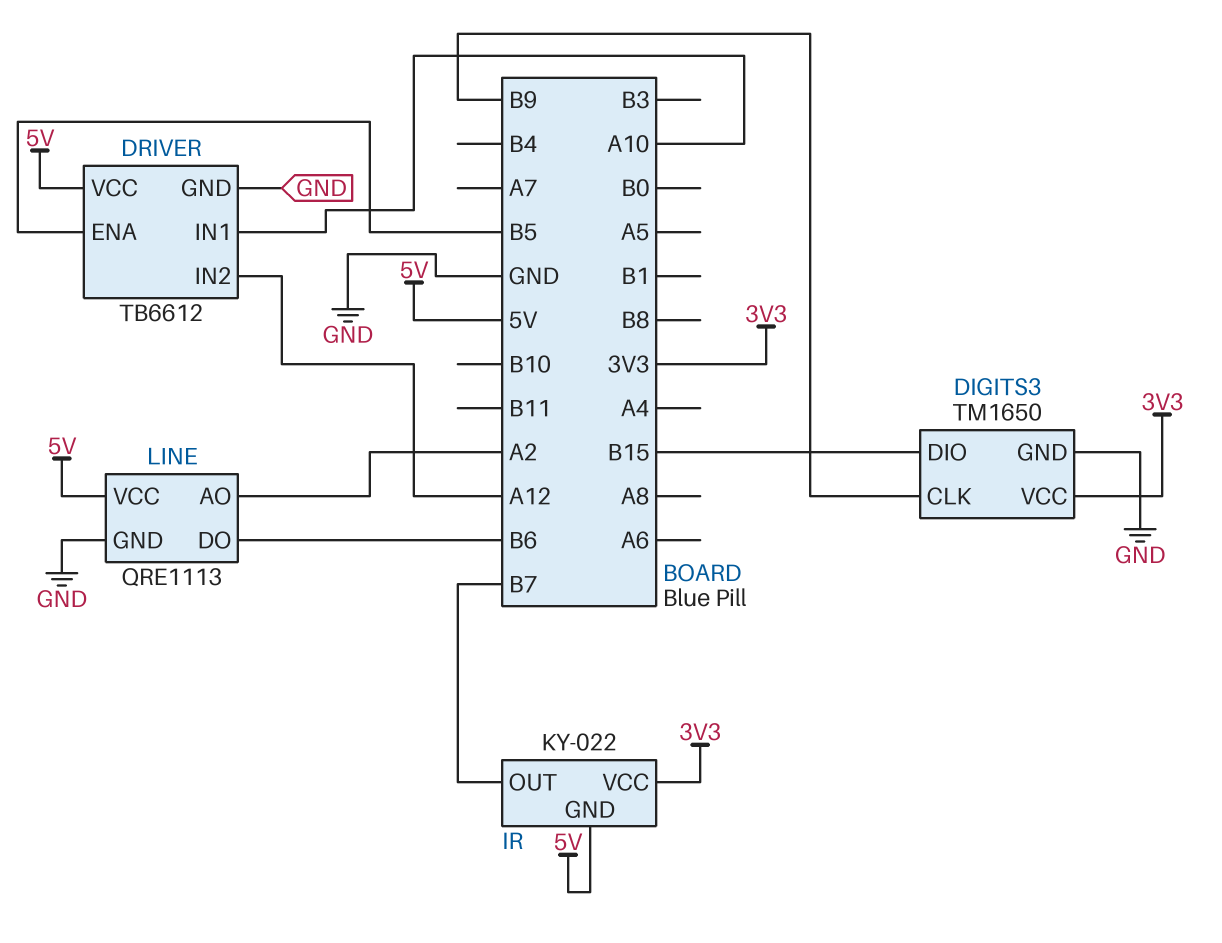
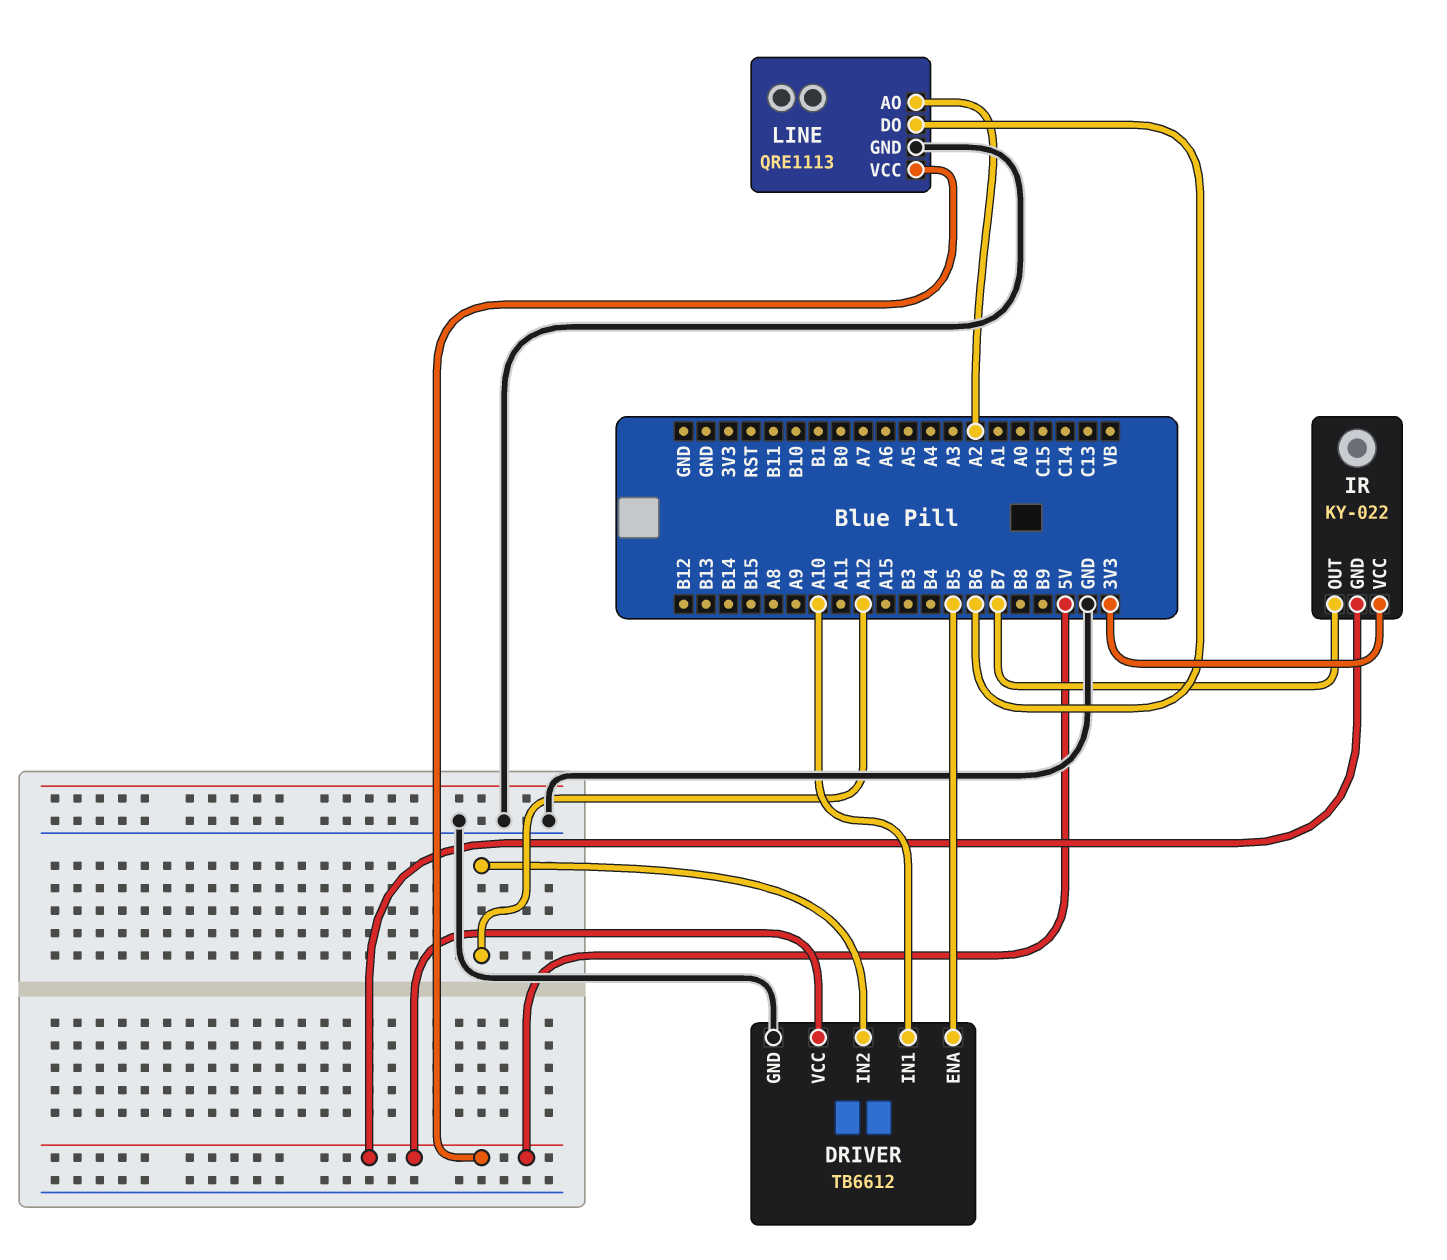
DIGITS3: TM1650 -> none
DIGITS3 pin CLK: B9 -> none
DIGITS3 pin DIO: B15 -> none
DIGITS3 pin GND: GND -> none
DIGITS3 pin VCC: 3V3 -> none

